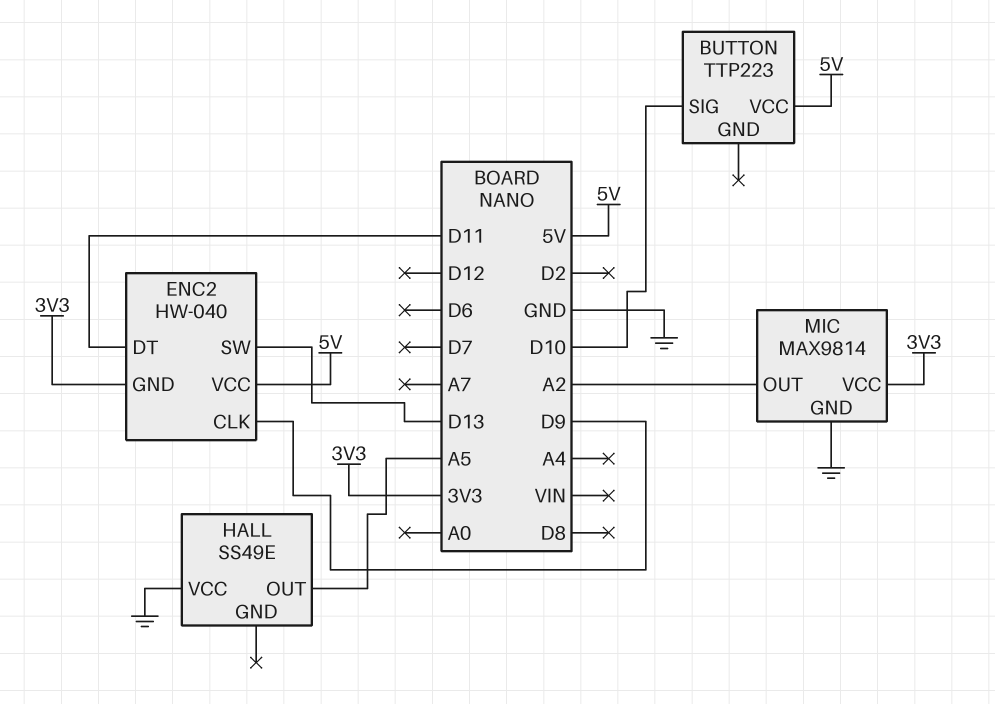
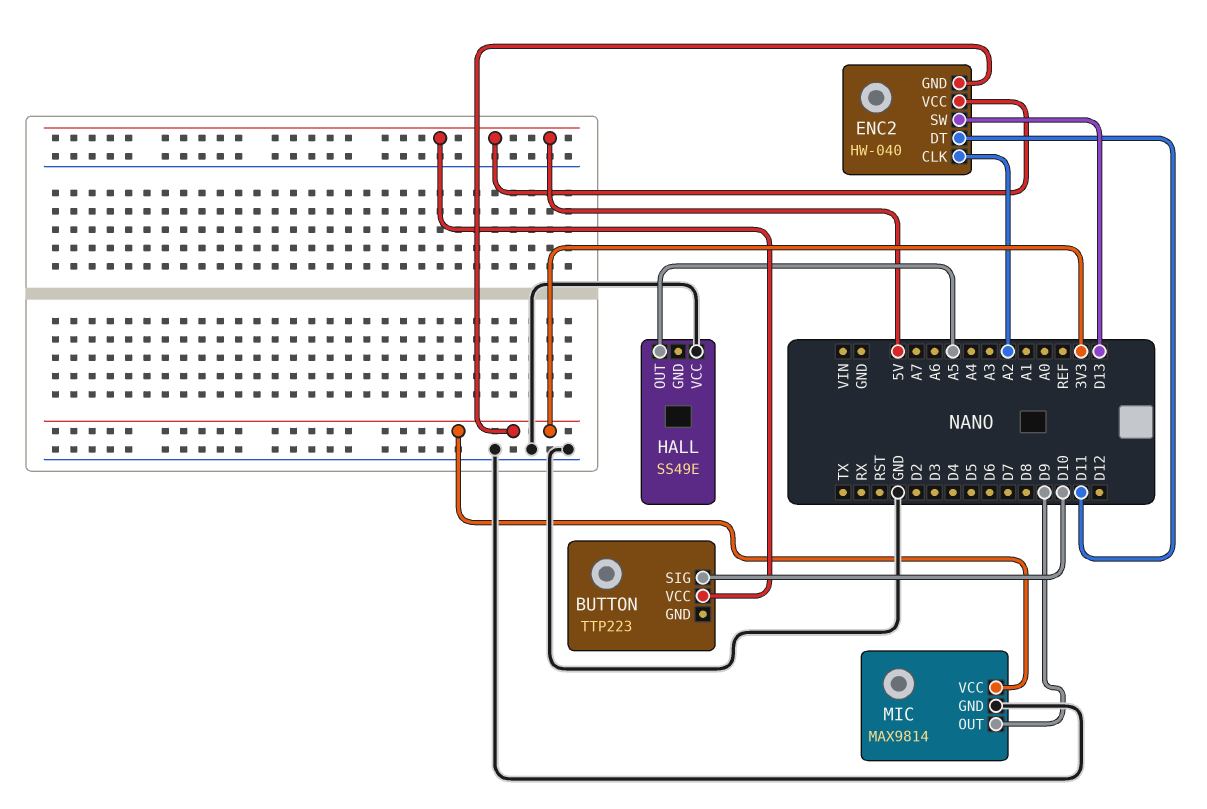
ENC2 pin CLK: D9 -> A2
MIC pin OUT: A2 -> D9

